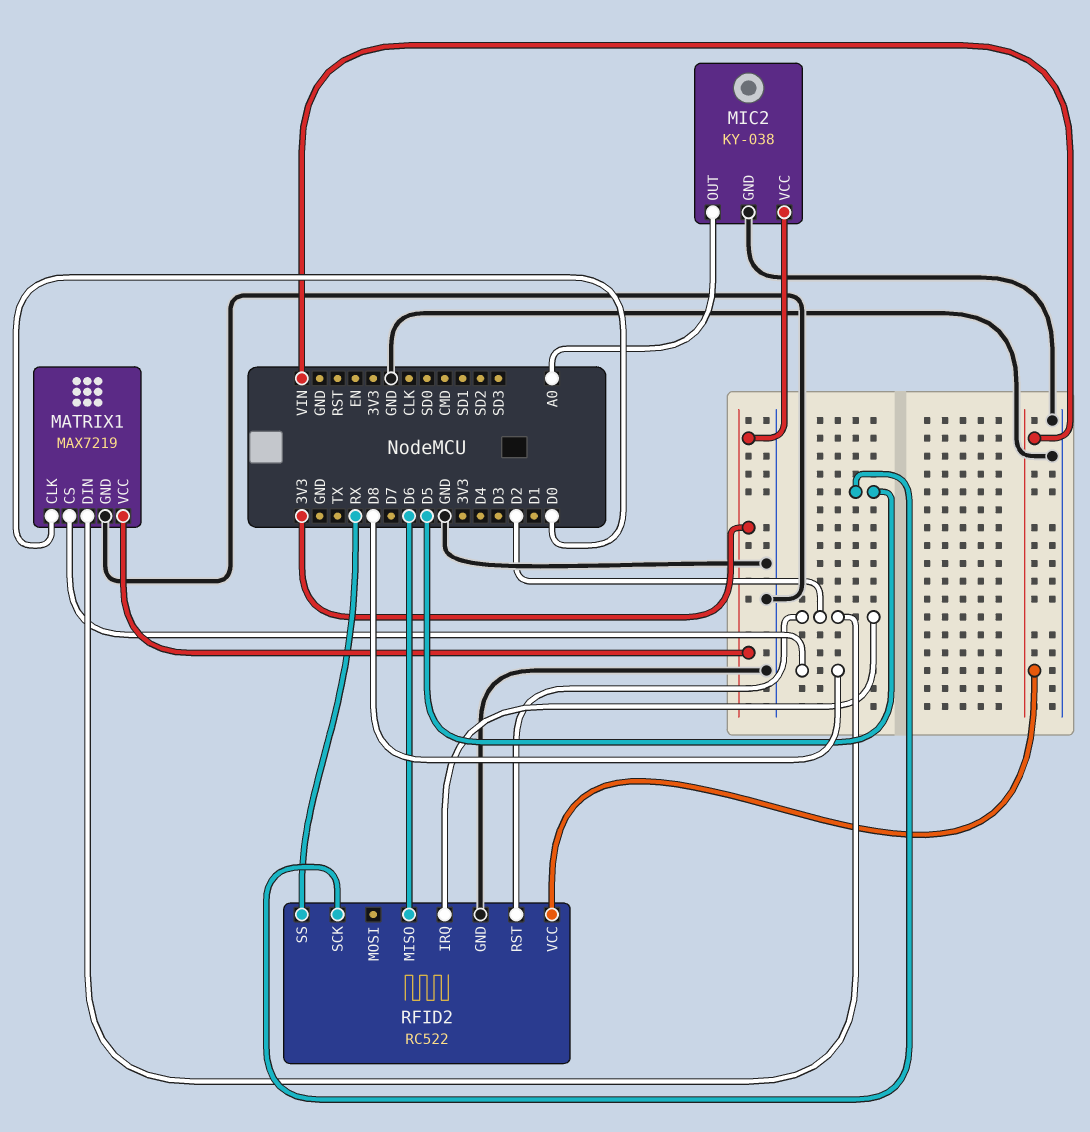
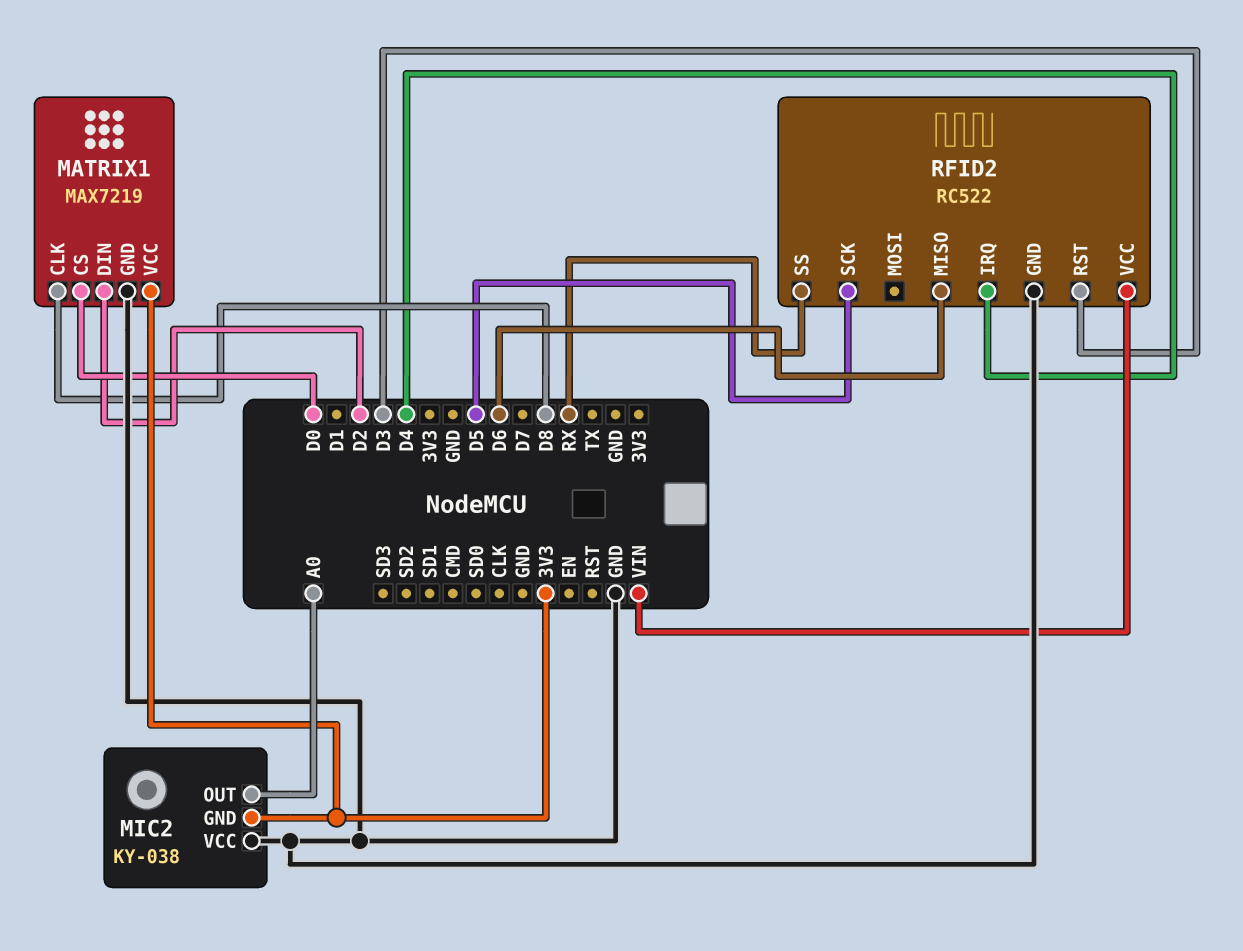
MATRIX1 pin CLK: D0 -> D8
MATRIX1 pin CS: D8 -> D0
MIC2 pin GND: GND -> 3V3
MIC2 pin VCC: 3V3 -> GND
RFID2 pin IRQ: D2 -> D4
RFID2 pin RST: D2 -> D3

